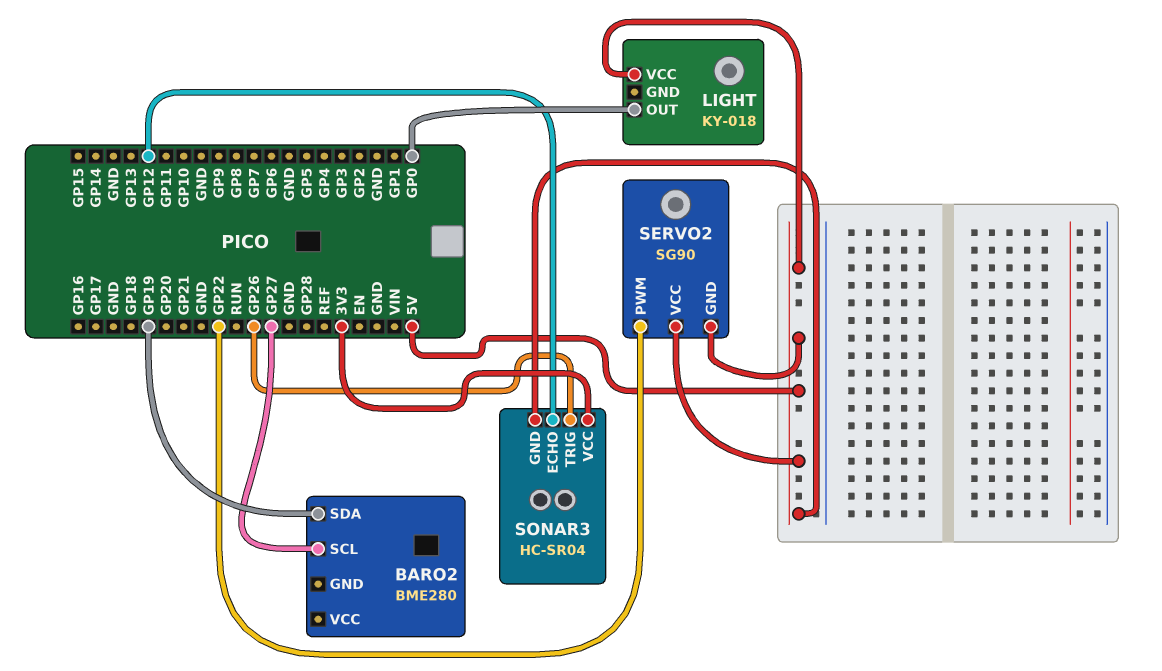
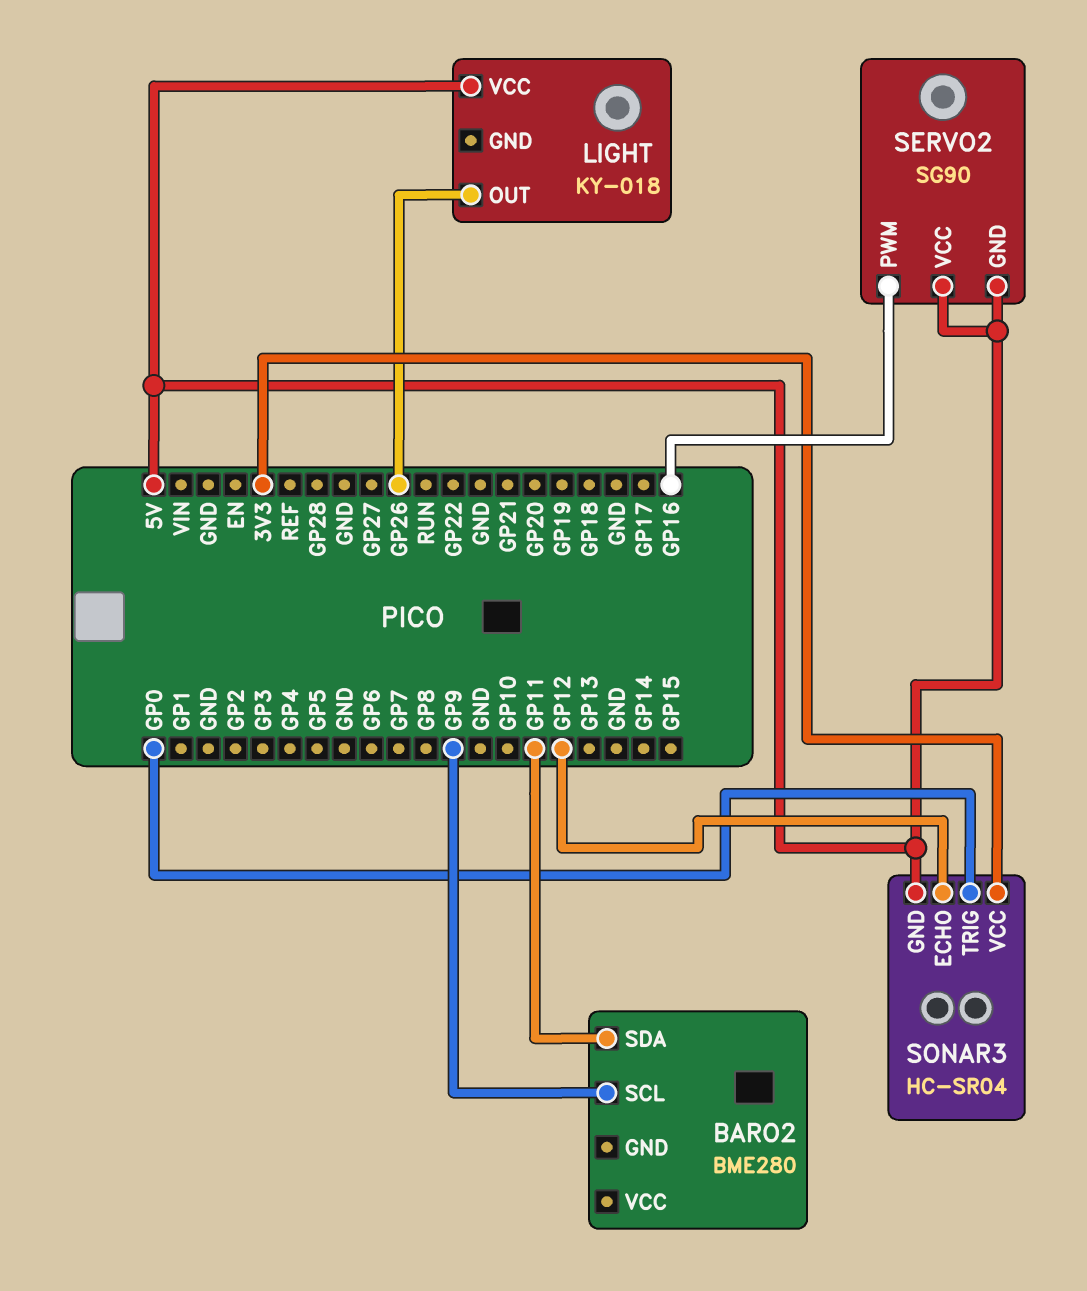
BARO2 pin SCL: GP27 -> GP9
BARO2 pin SDA: GP19 -> GP11
LIGHT pin OUT: GP0 -> GP26
SERVO2 pin PWM: GP22 -> GP16
SONAR3 pin TRIG: GP26 -> GP0

